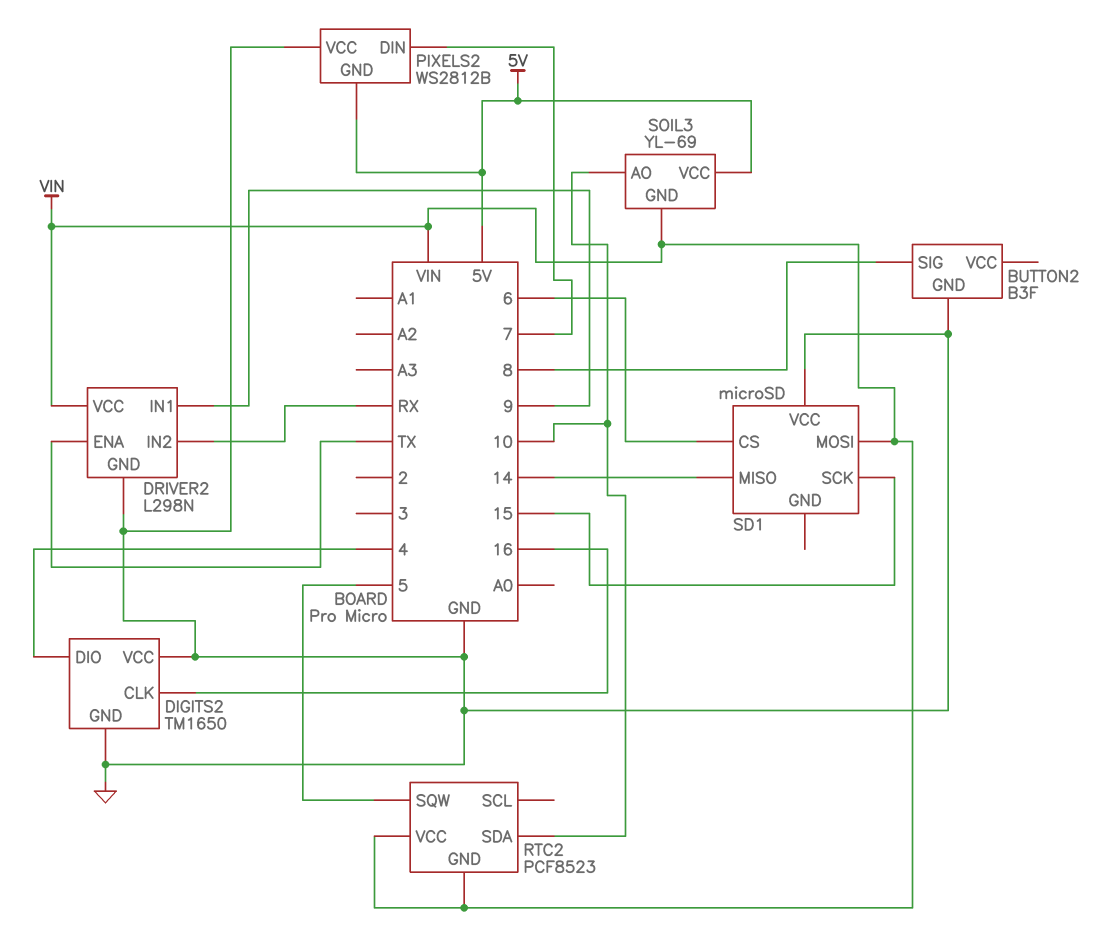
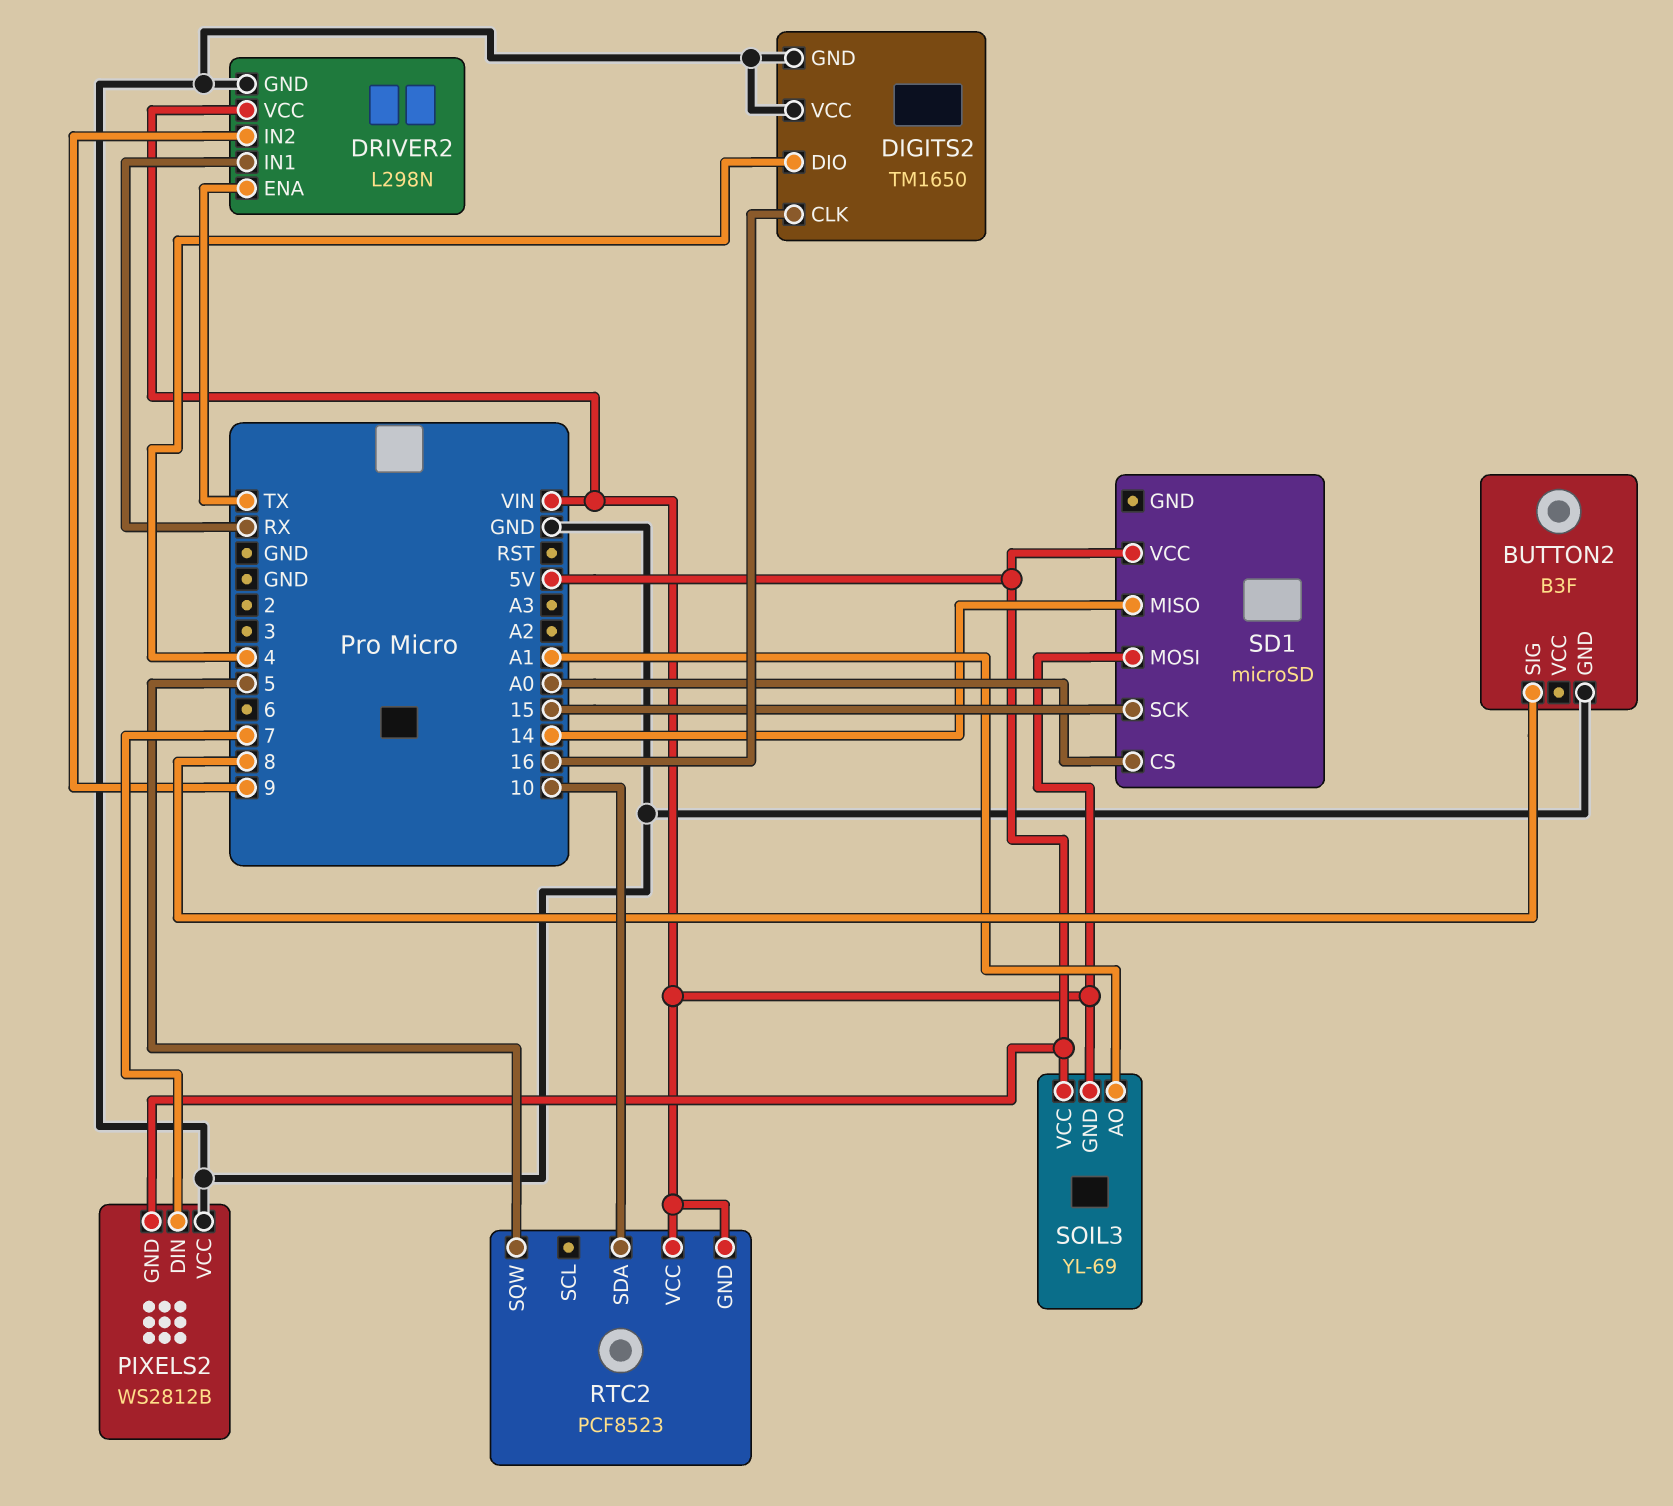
DRIVER2 pin IN1: 9 -> RX
DRIVER2 pin IN2: RX -> 9
SD1 pin CS: 6 -> A0
SD1 pin VCC: GND -> 5V
SOIL3 pin AO: 10 -> A1

